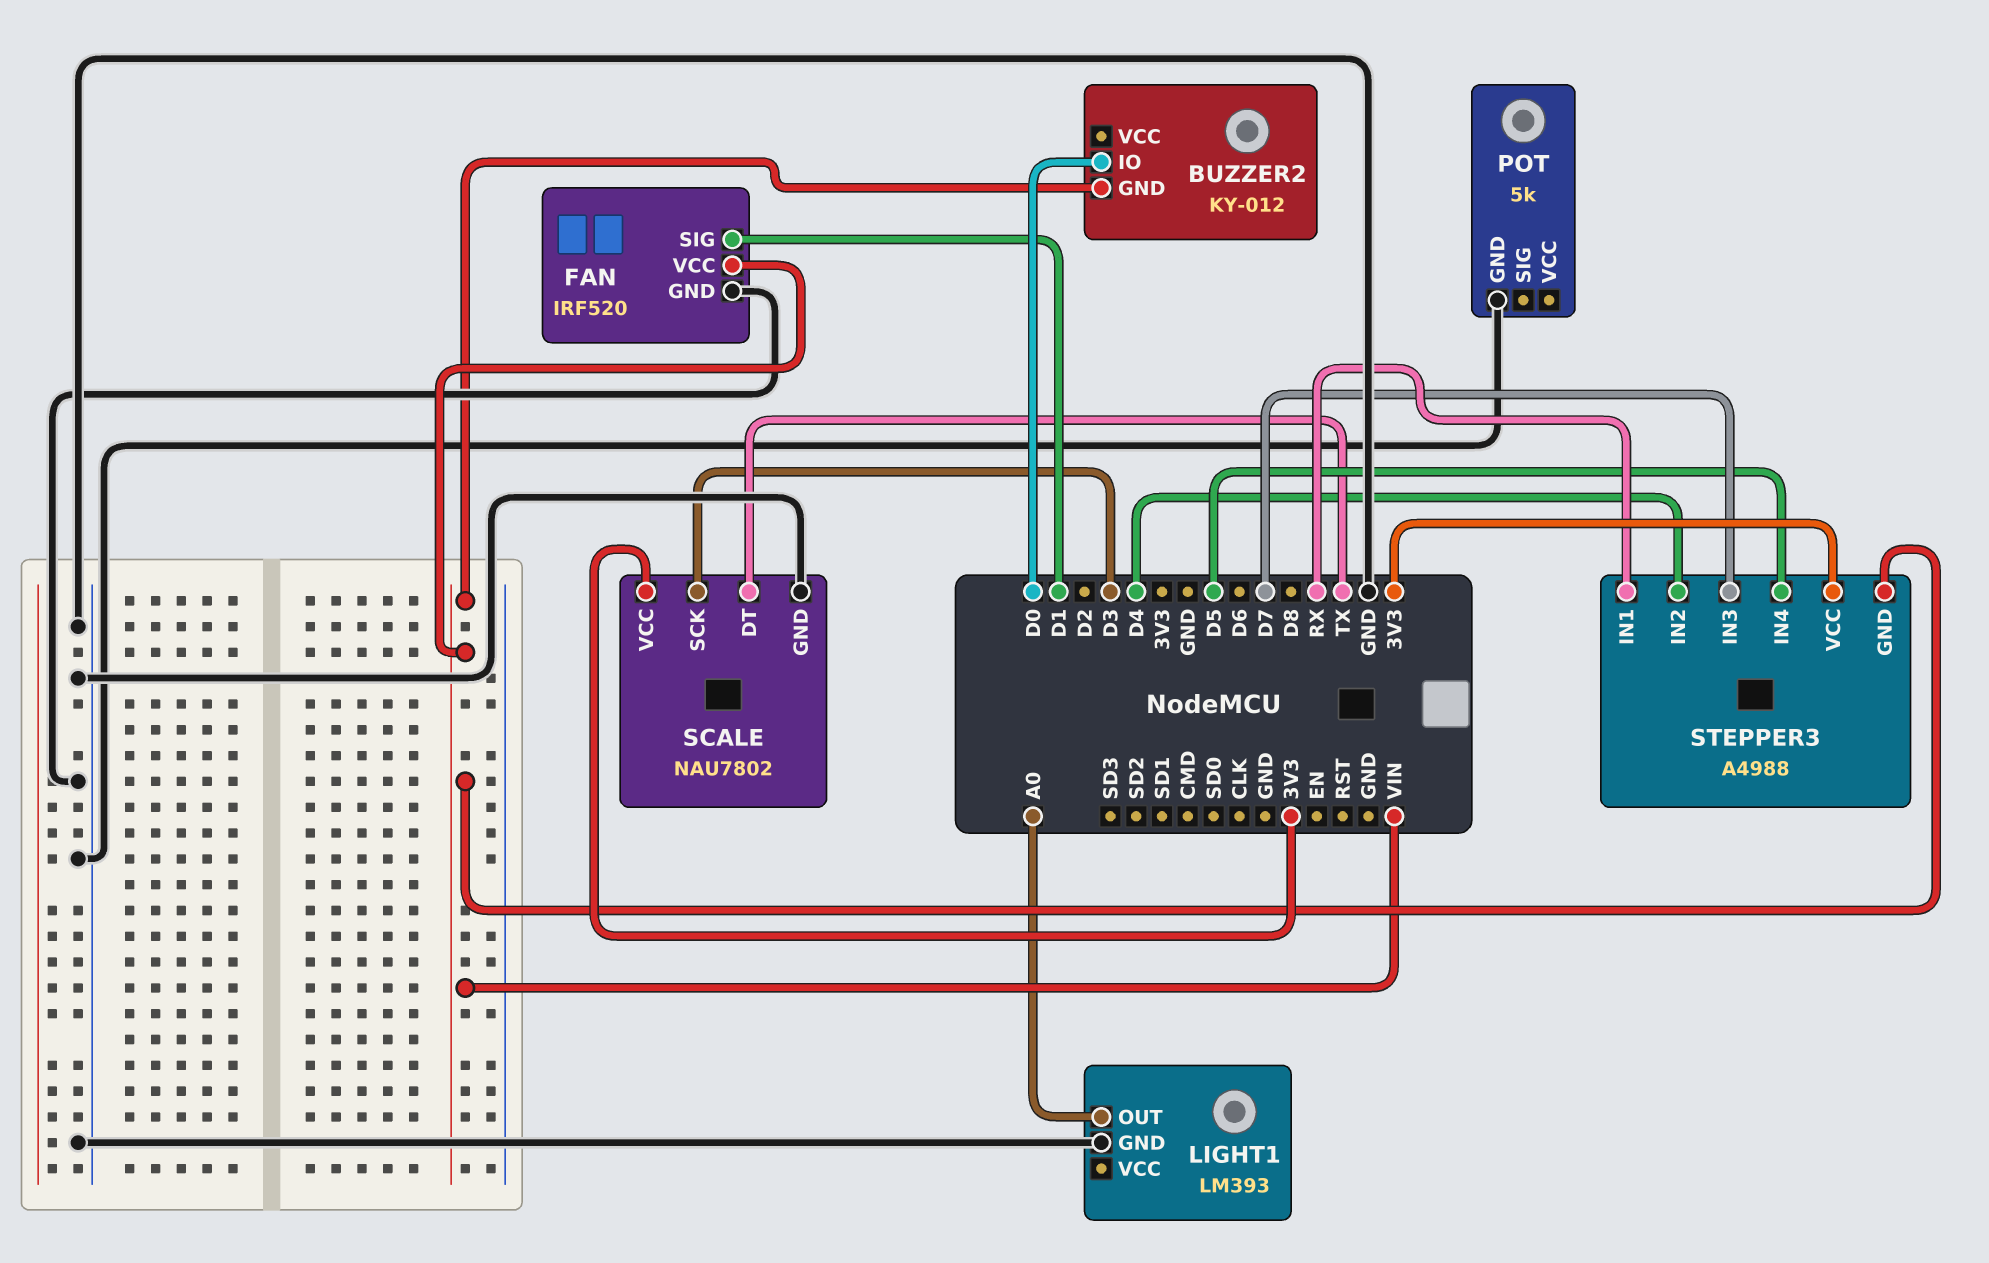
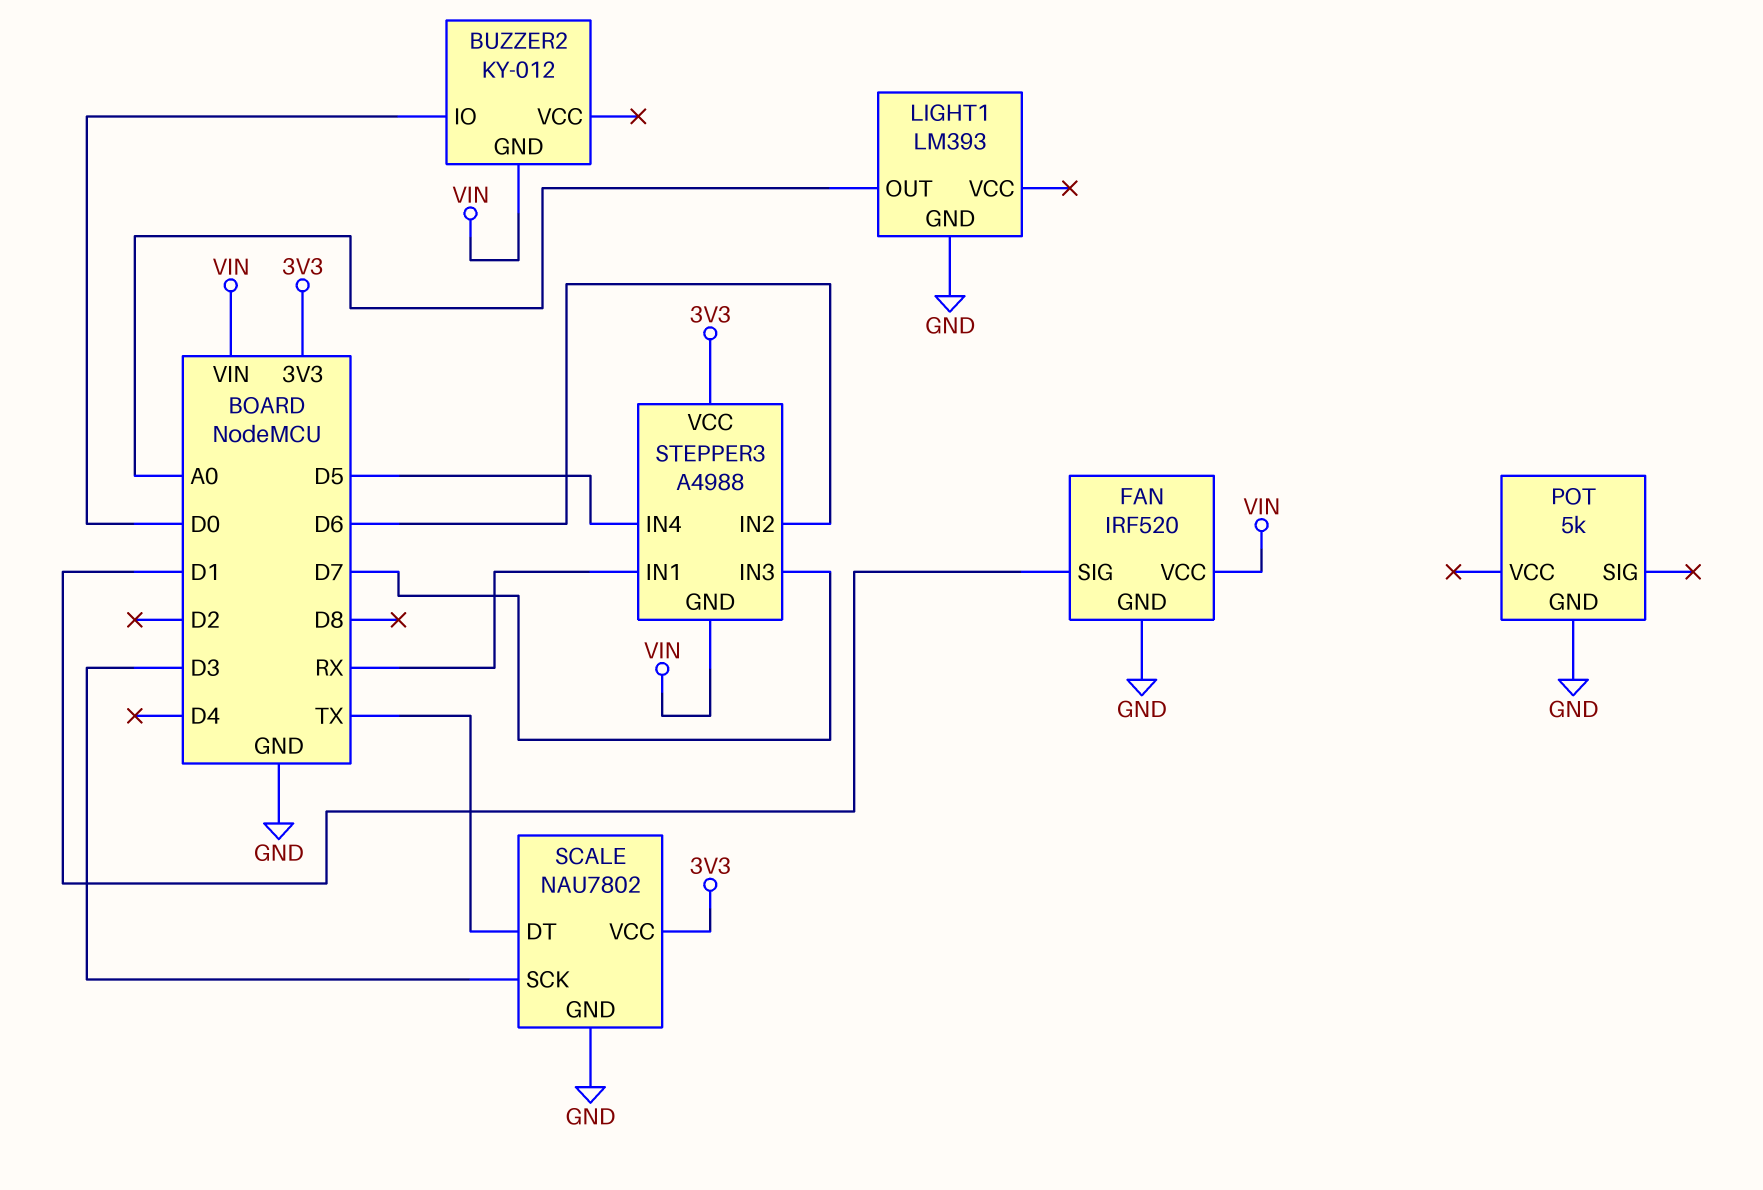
STEPPER3 pin IN2: D4 -> D6

